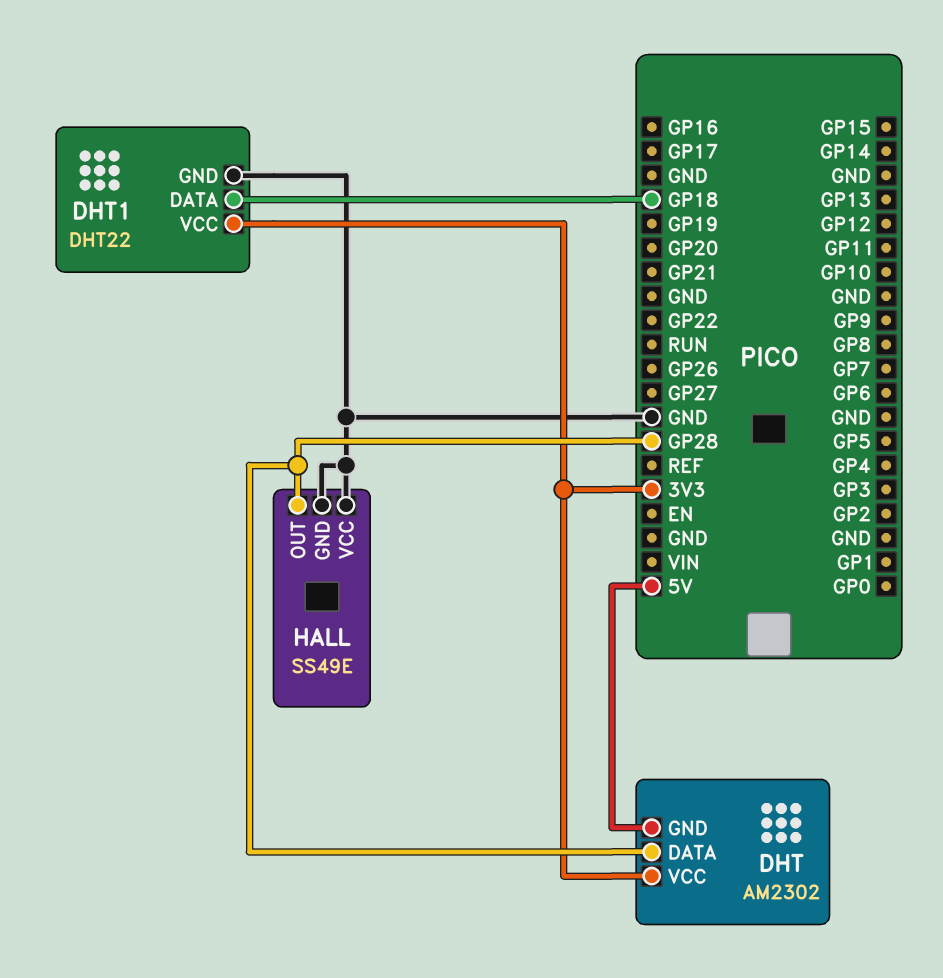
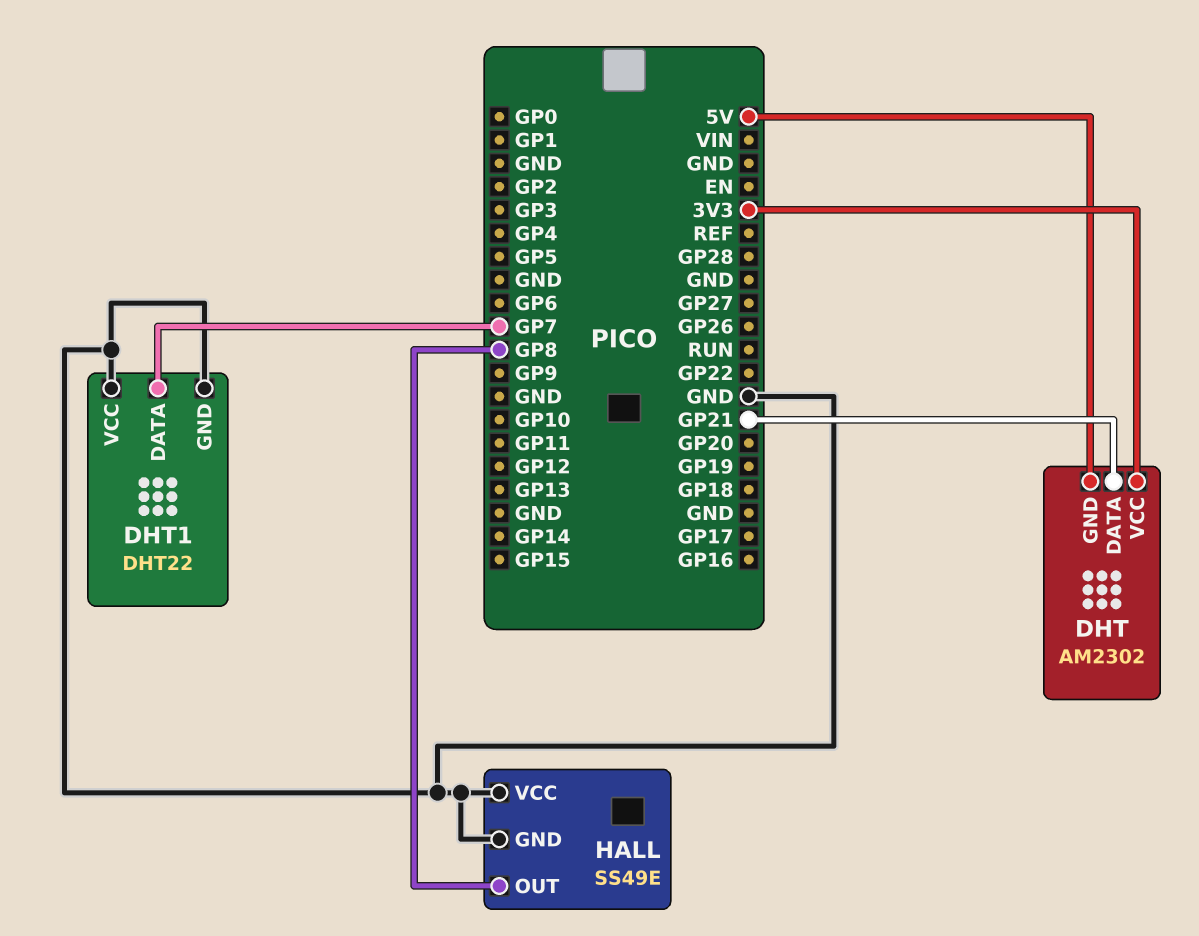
DHT pin DATA: GP28 -> GP21
DHT1 pin DATA: GP18 -> GP7
DHT1 pin VCC: 3V3 -> GND
HALL pin OUT: GP28 -> GP8

